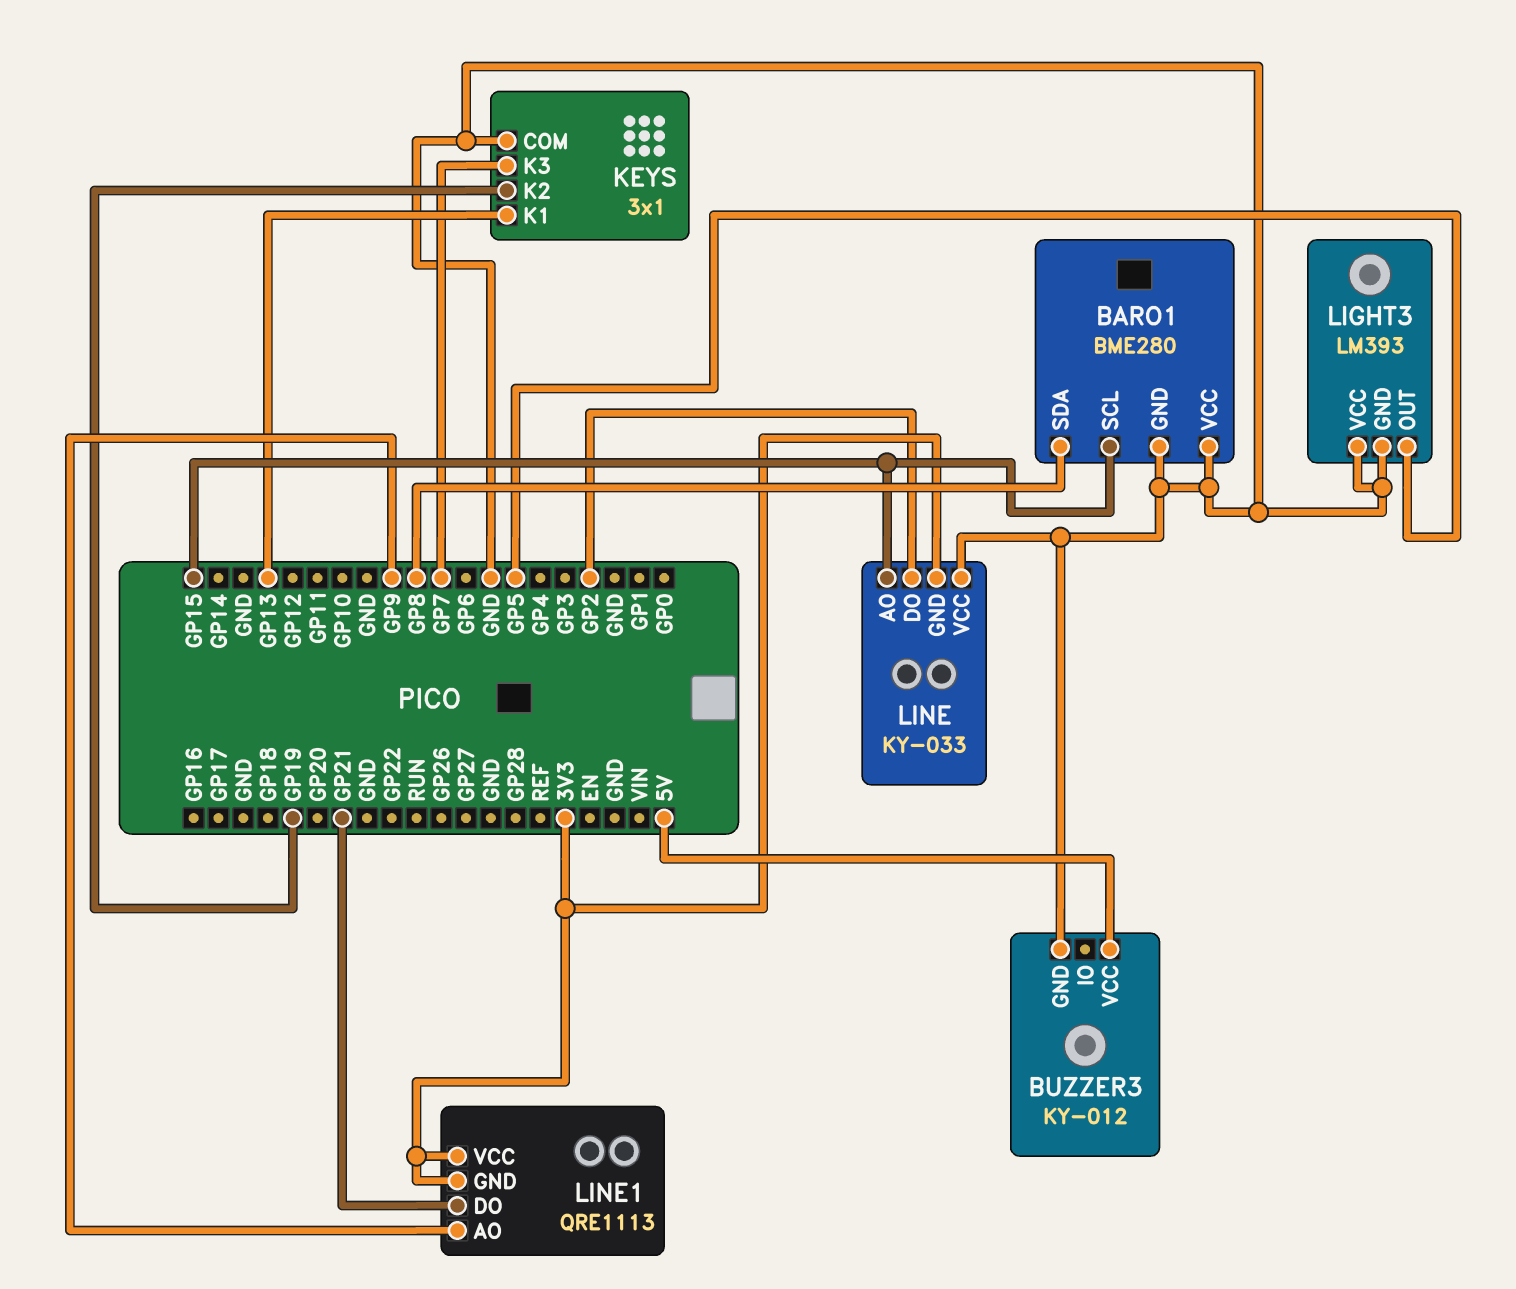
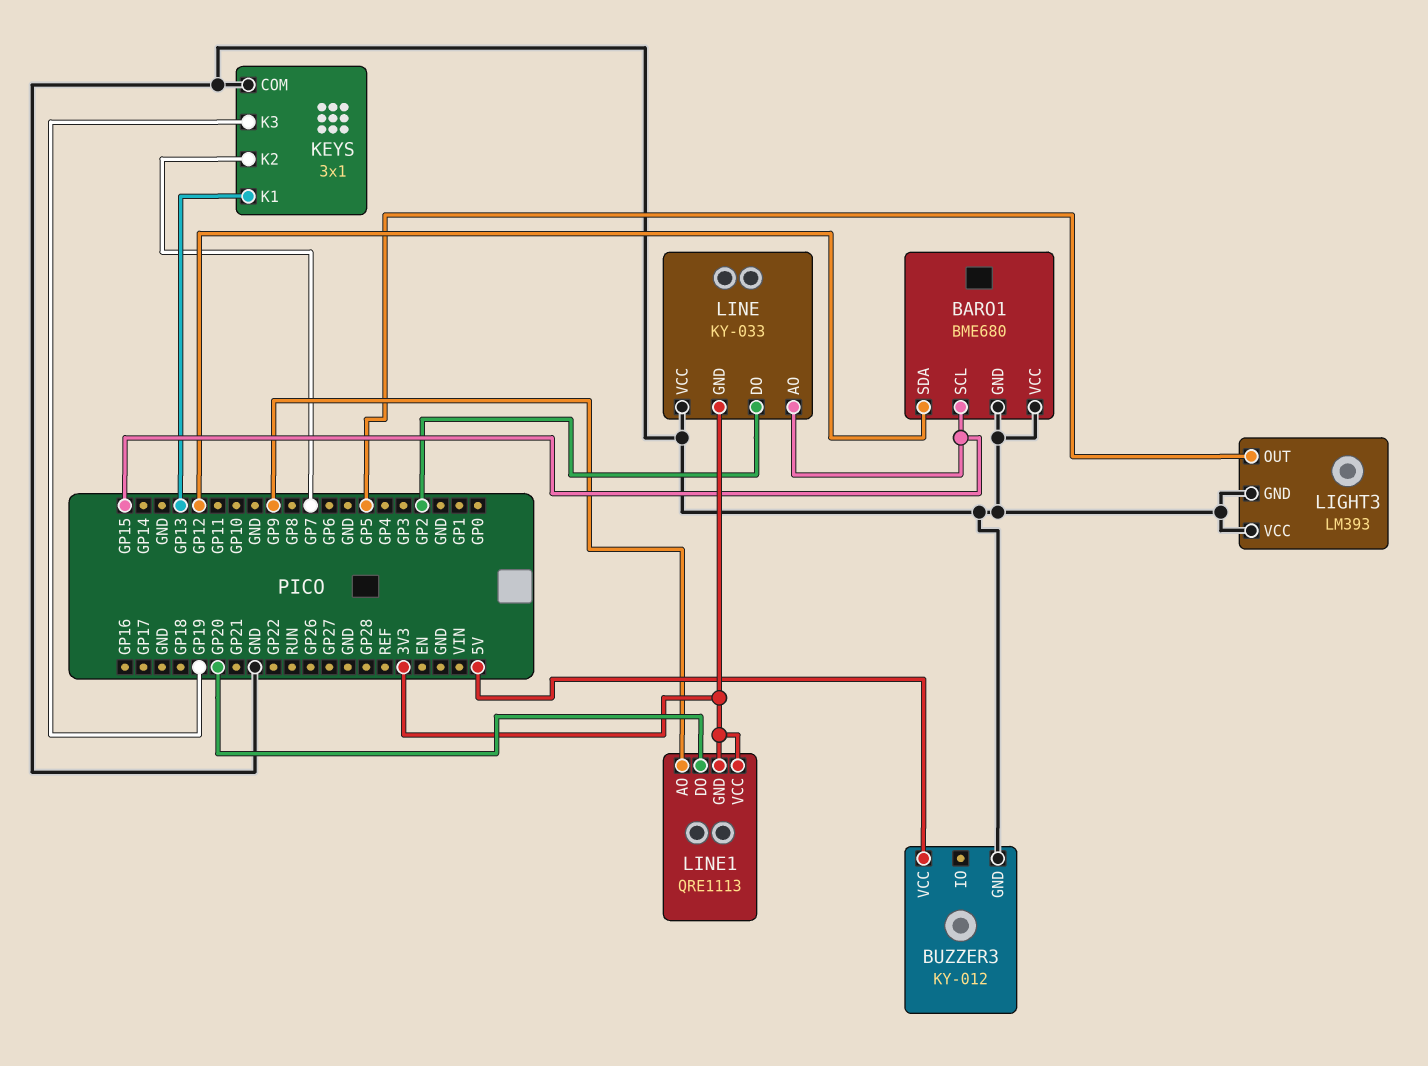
BARO1: BME280 -> BME680
BARO1 pin SDA: GP8 -> GP12
KEYS pin K2: GP19 -> GP7
KEYS pin K3: GP7 -> GP19
LINE1 pin DO: GP21 -> GP20

